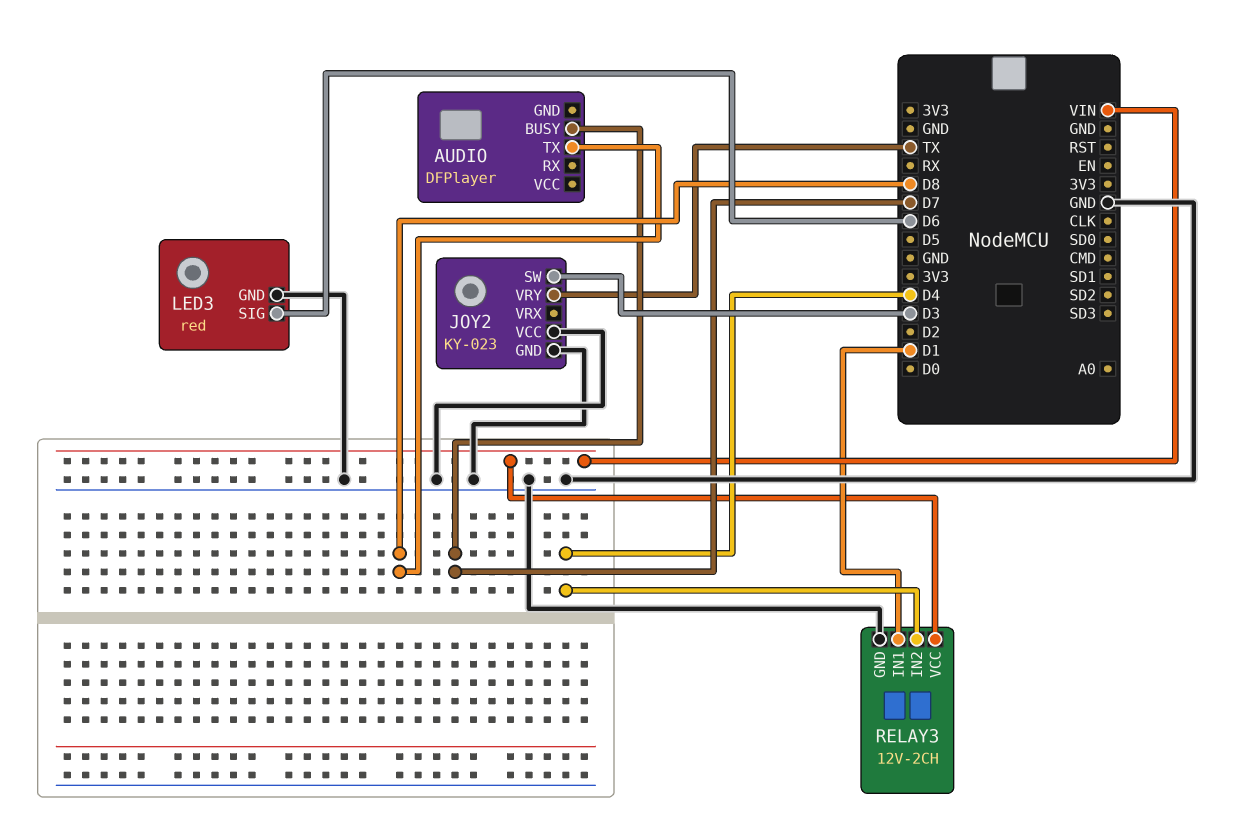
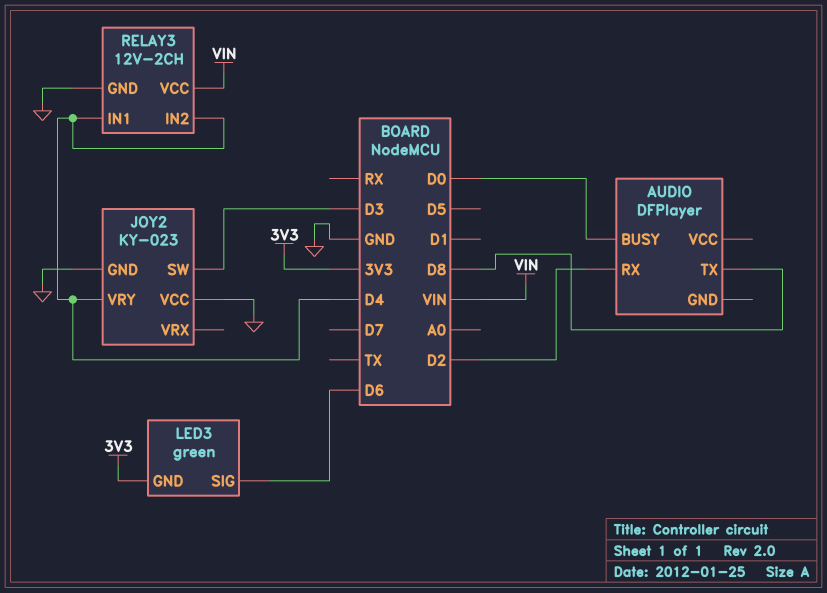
AUDIO pin BUSY: D7 -> D0
AUDIO pin RX: none -> D2
JOY2 pin VRY: TX -> D4
LED3: red -> green
LED3 pin GND: GND -> 3V3
RELAY3 pin IN1: D1 -> D4

